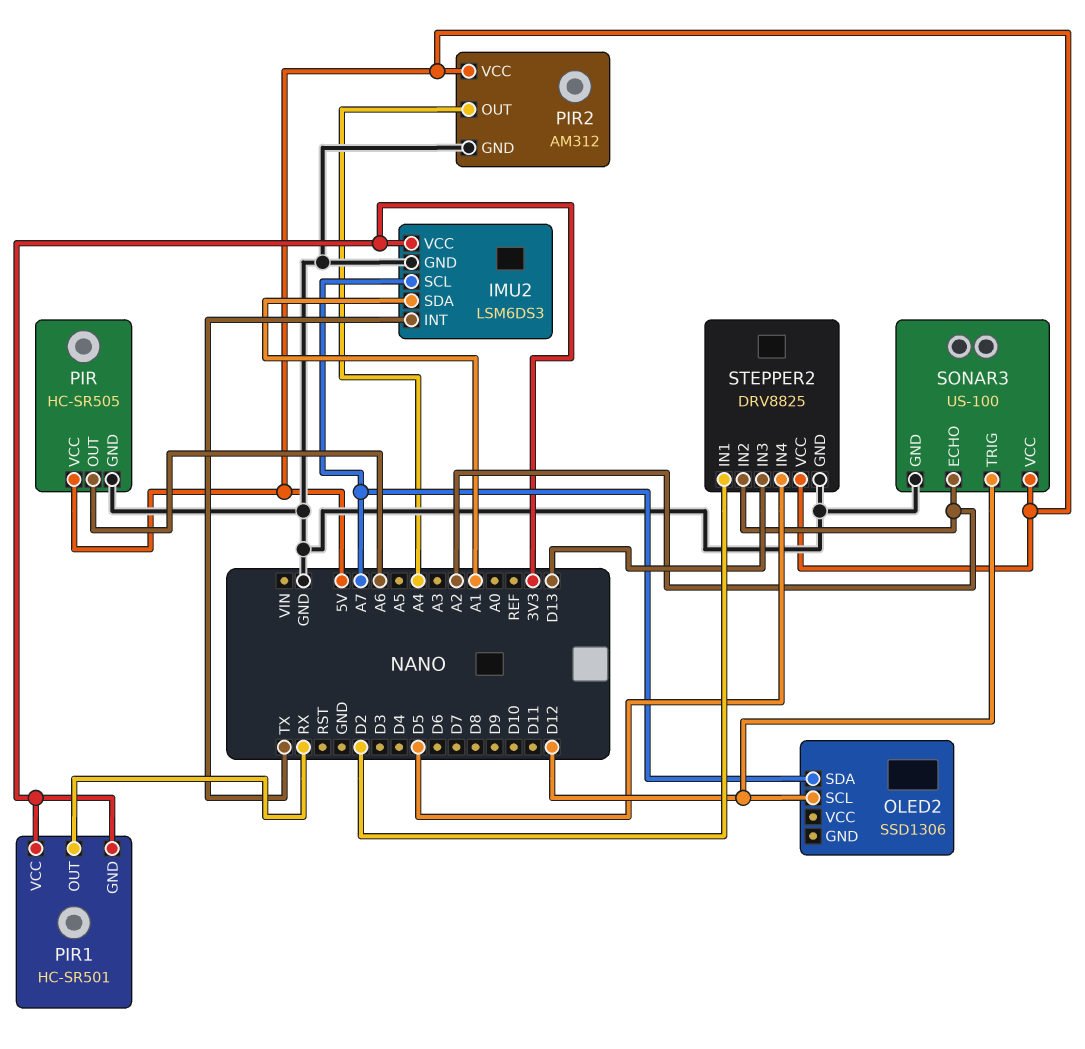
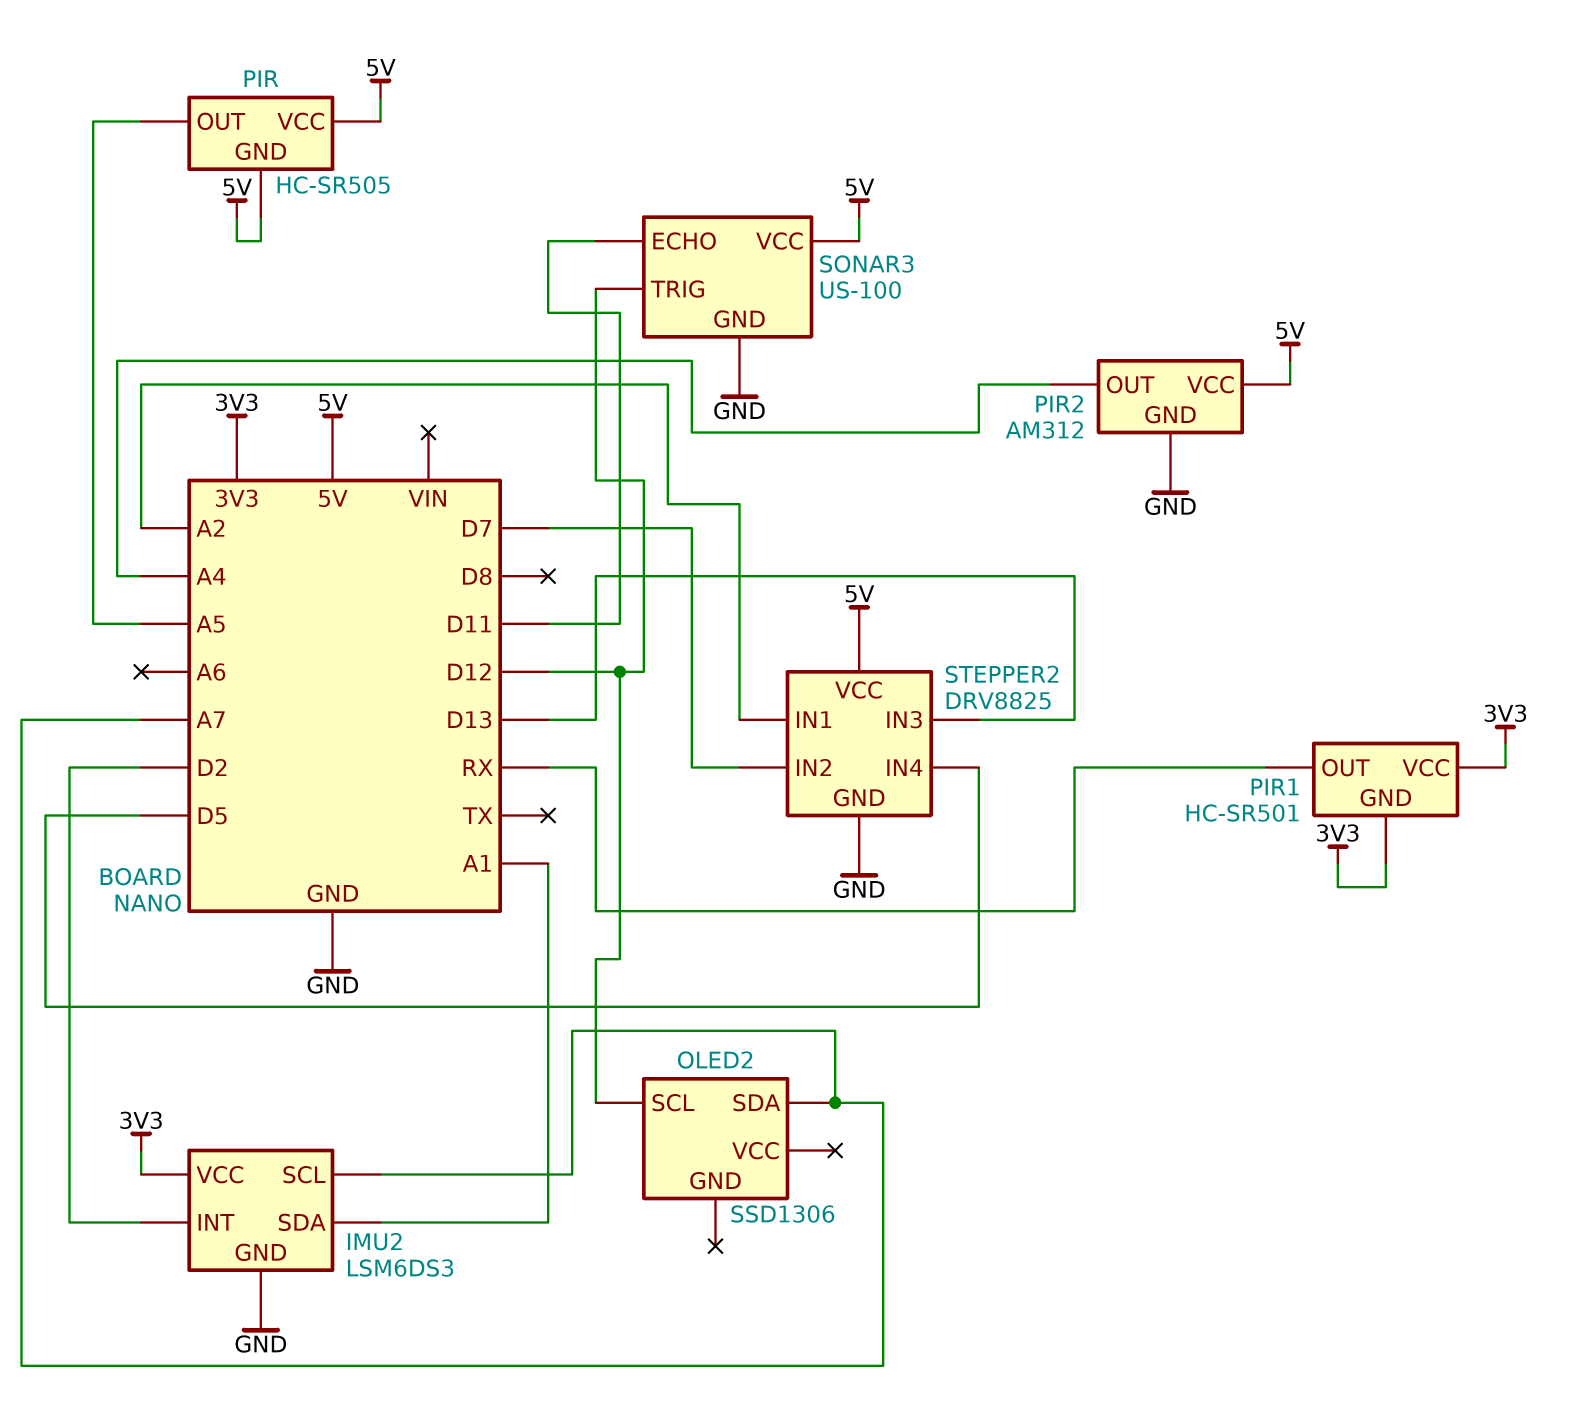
IMU2 pin INT: TX -> D2
PIR pin GND: GND -> 5V
PIR pin OUT: A6 -> A5
SONAR3 pin ECHO: A2 -> D11
STEPPER2 pin IN1: D2 -> A2
STEPPER2 pin IN2: A2 -> D7

